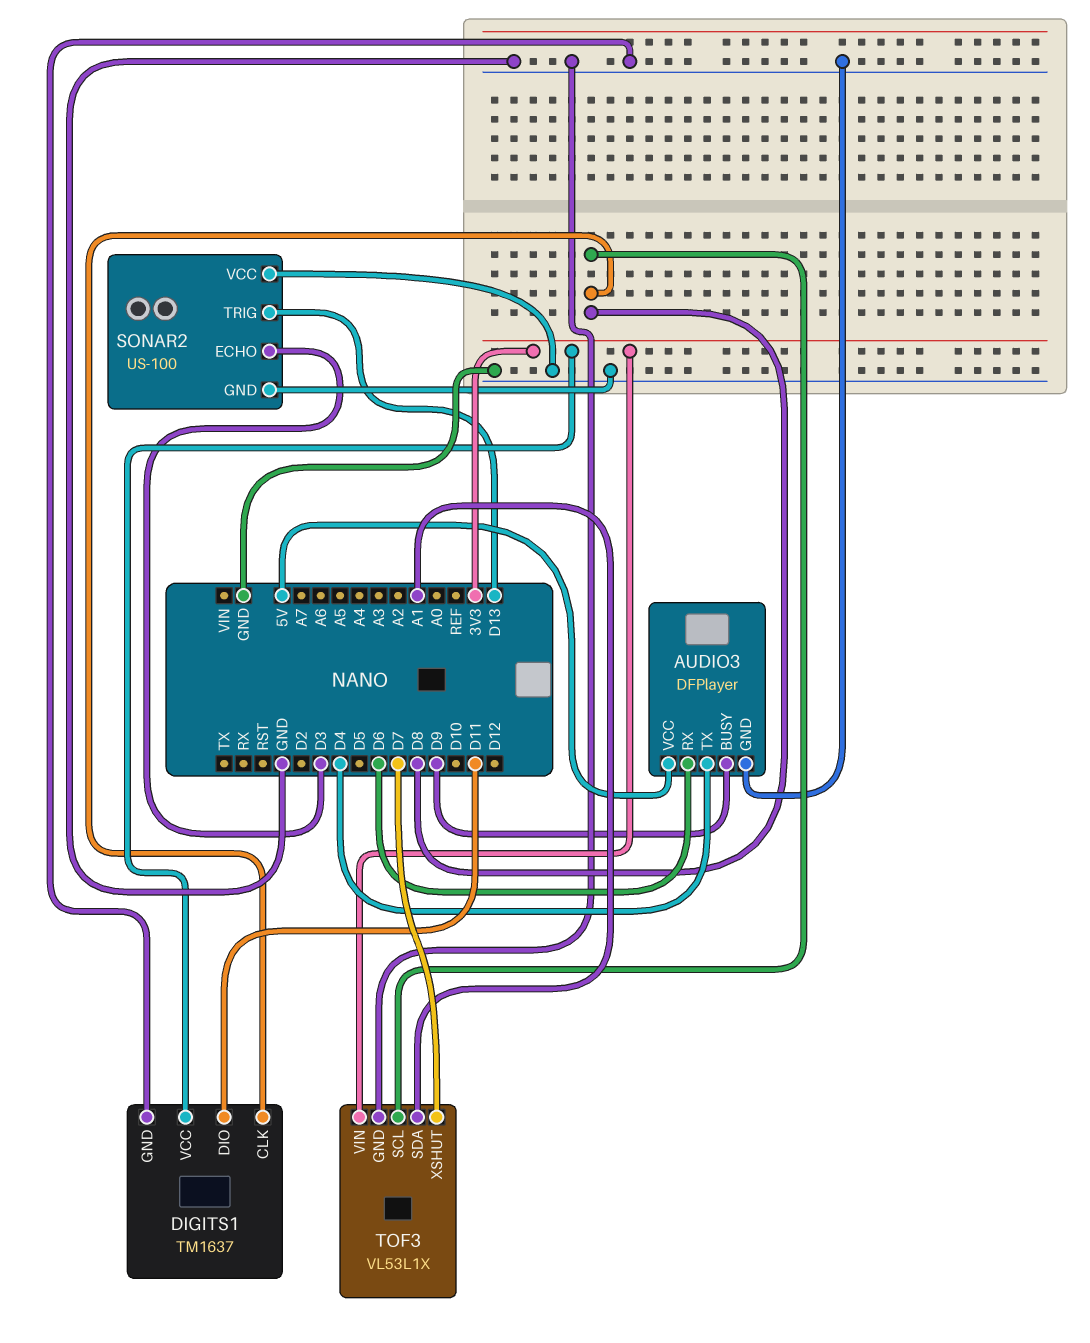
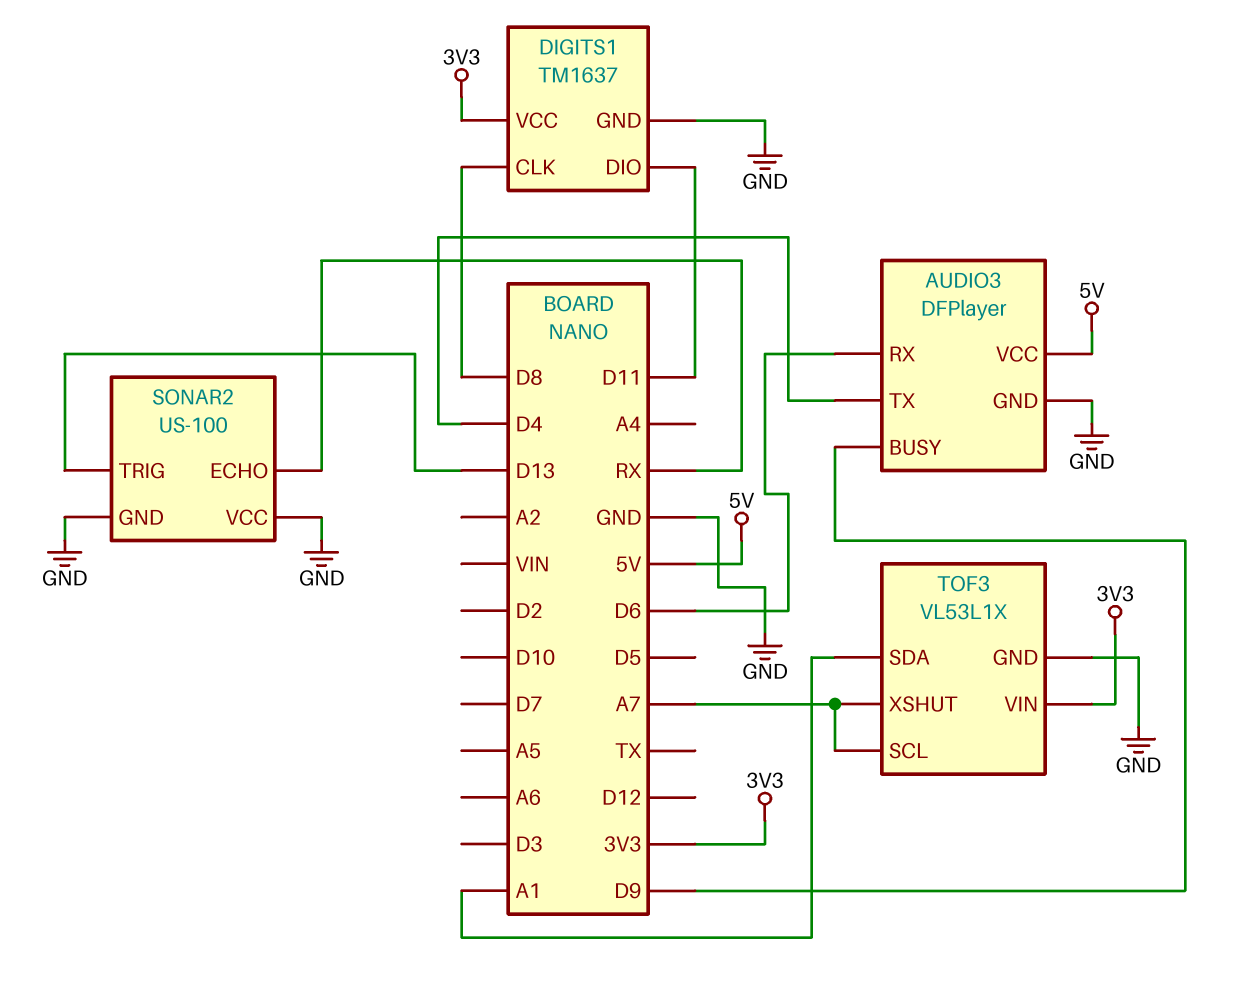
SONAR2 pin ECHO: D3 -> RX
TOF3 pin SCL: D8 -> A7
TOF3 pin XSHUT: D7 -> A7

